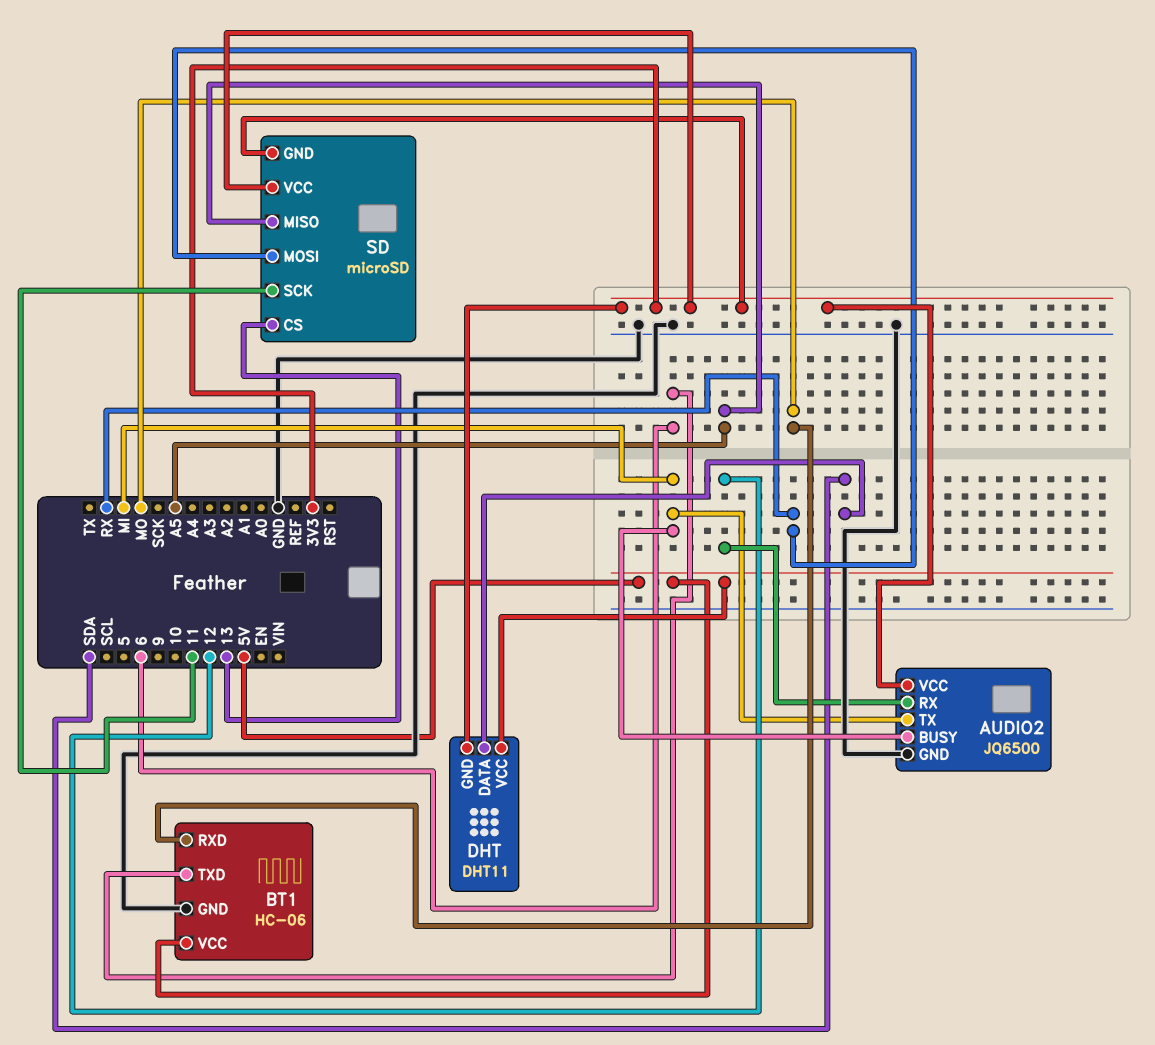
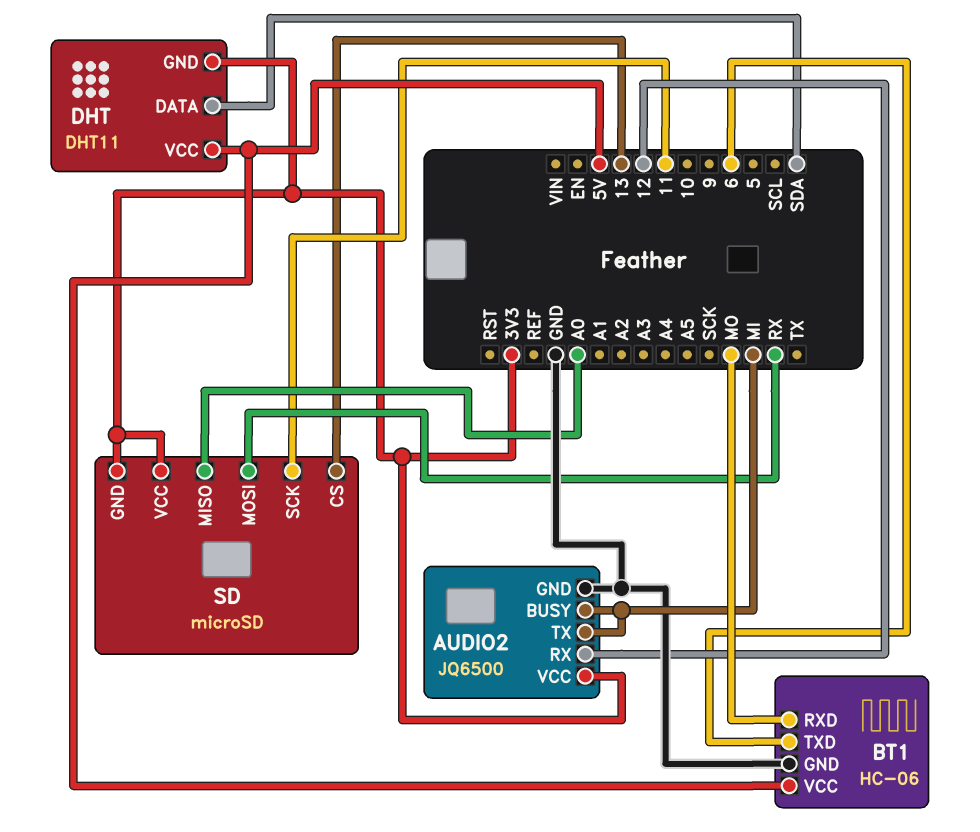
SD pin MISO: A5 -> A0

